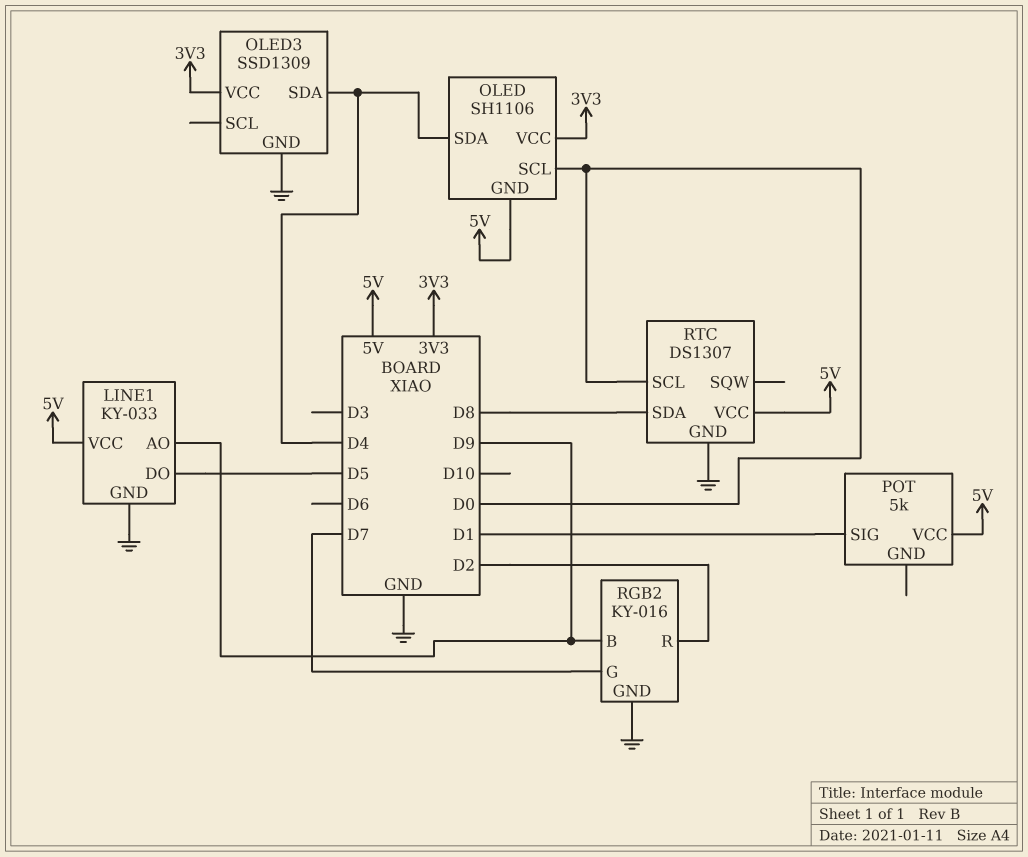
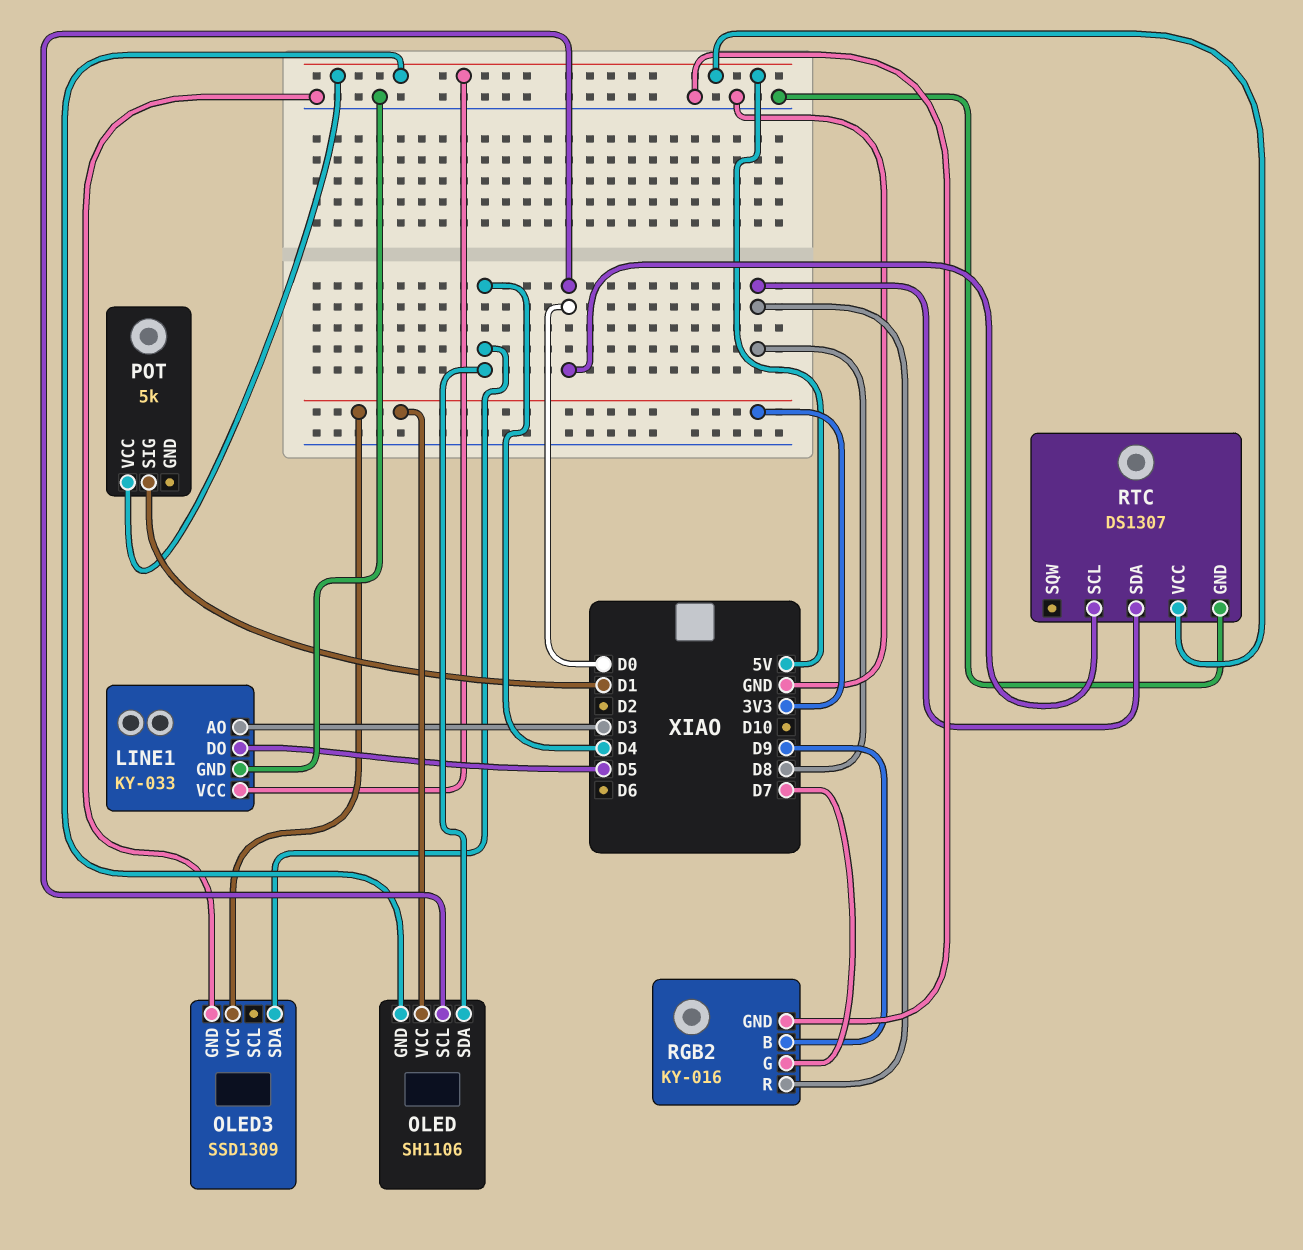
LINE1 pin AO: D9 -> D3
RGB2 pin R: D2 -> D8

